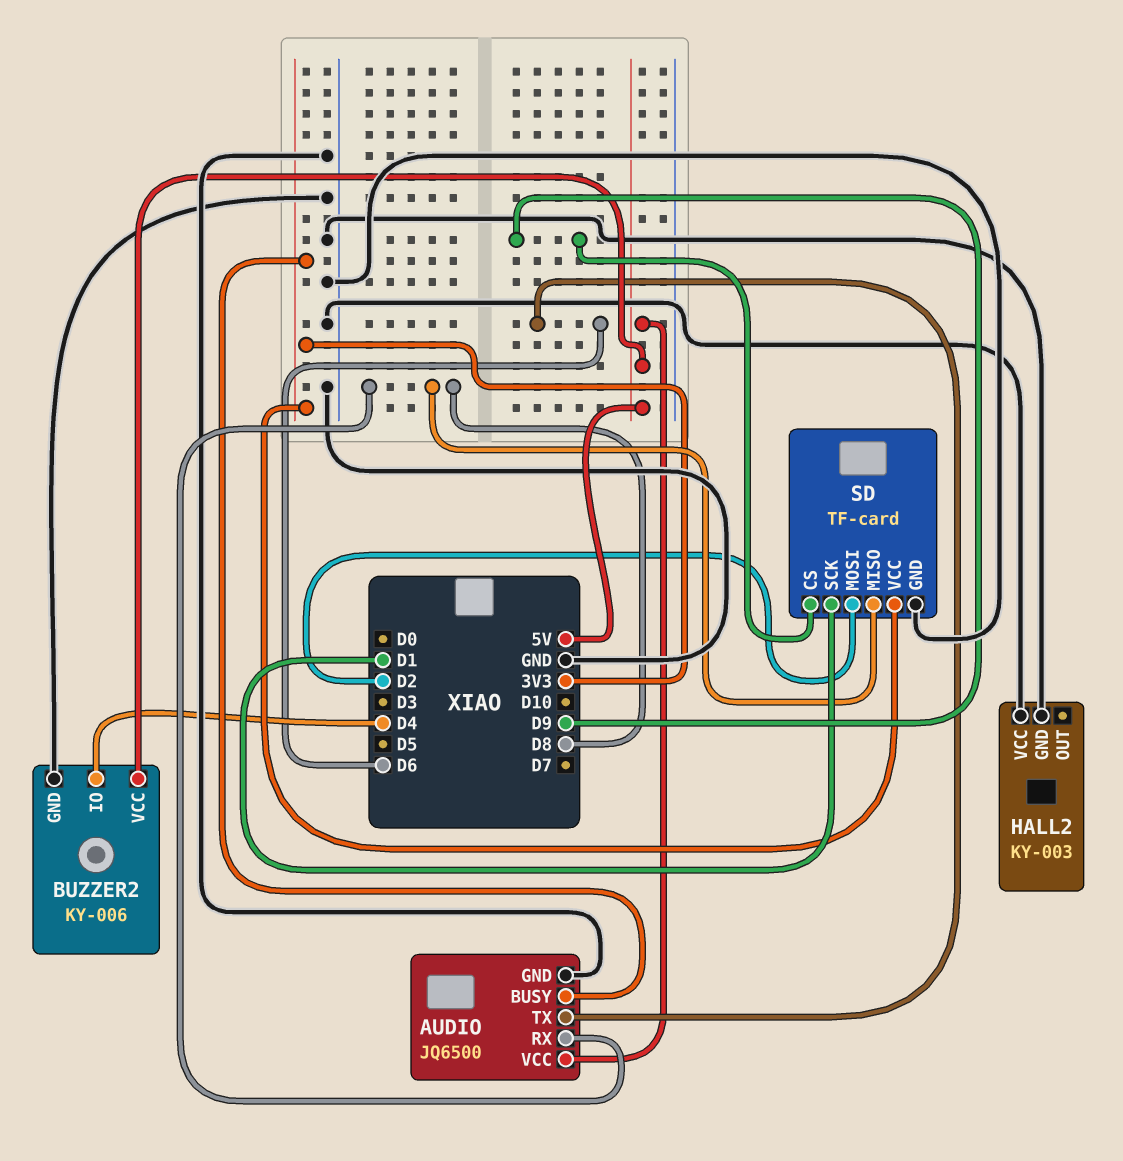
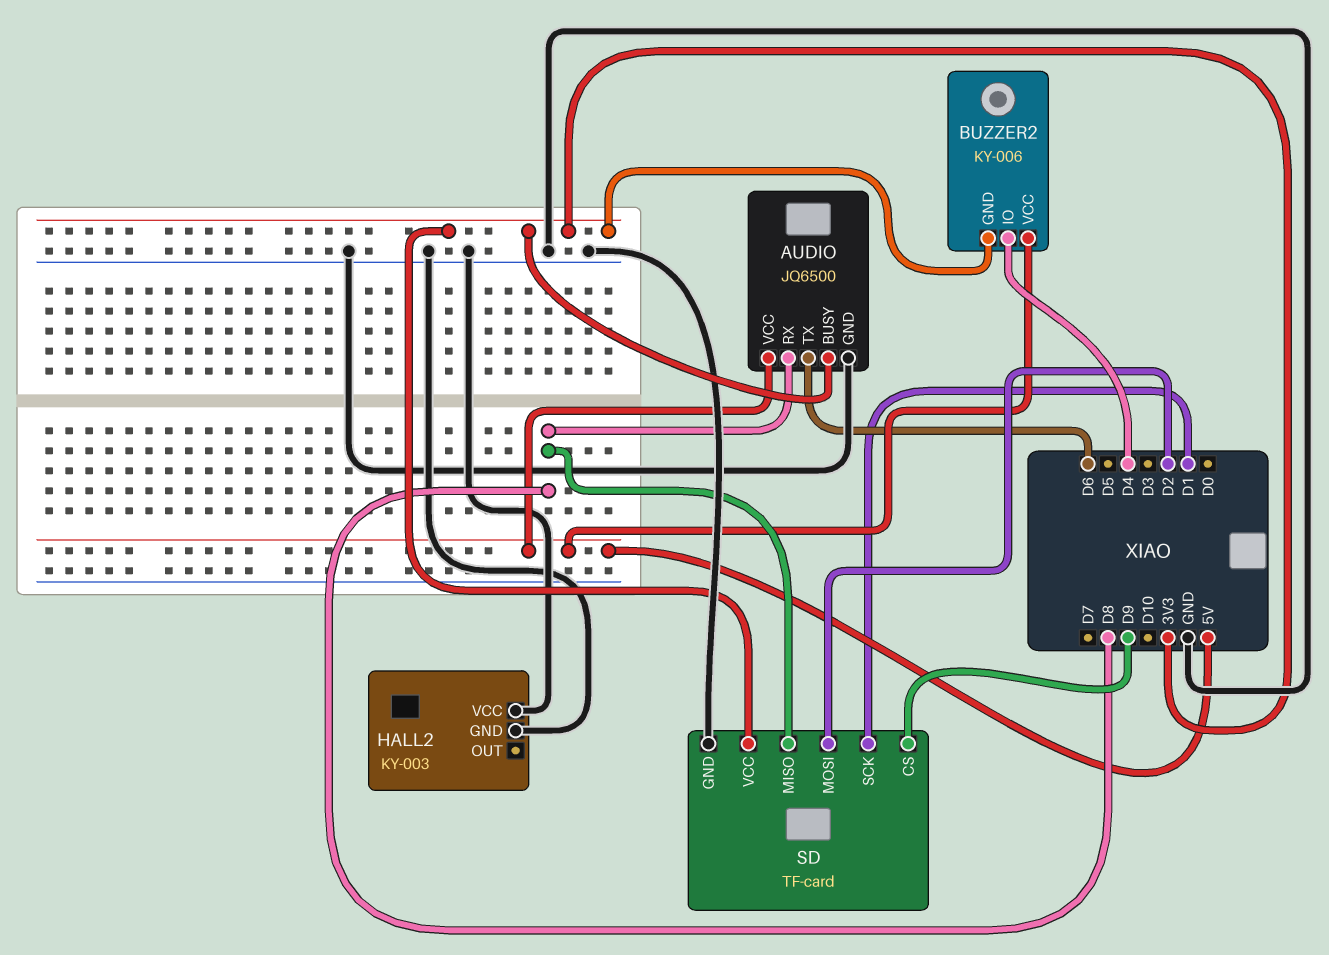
BUZZER2 pin GND: GND -> 3V3

